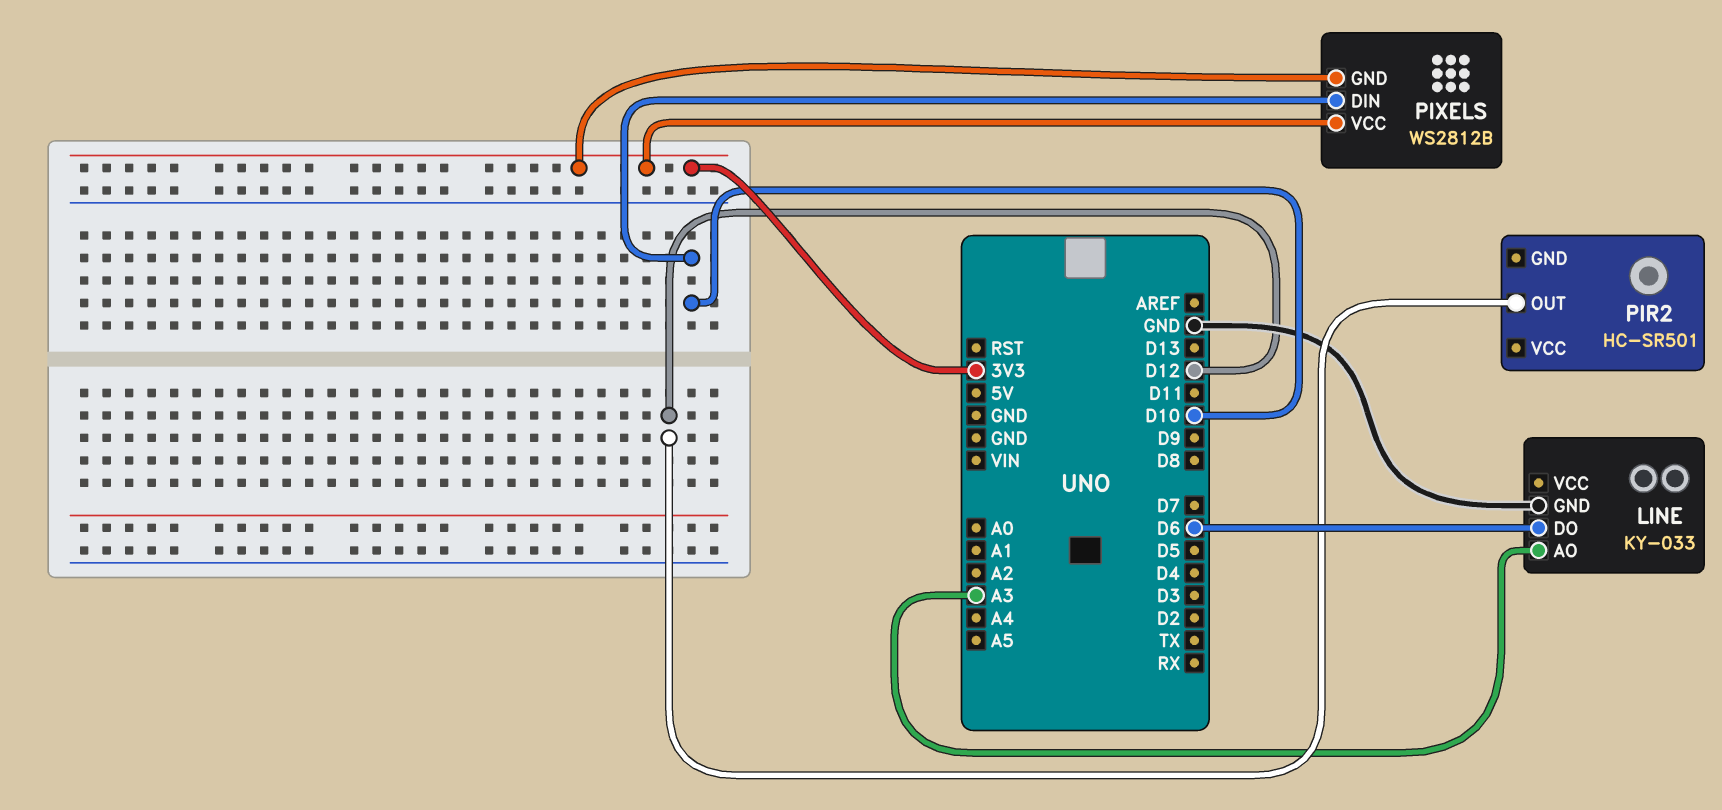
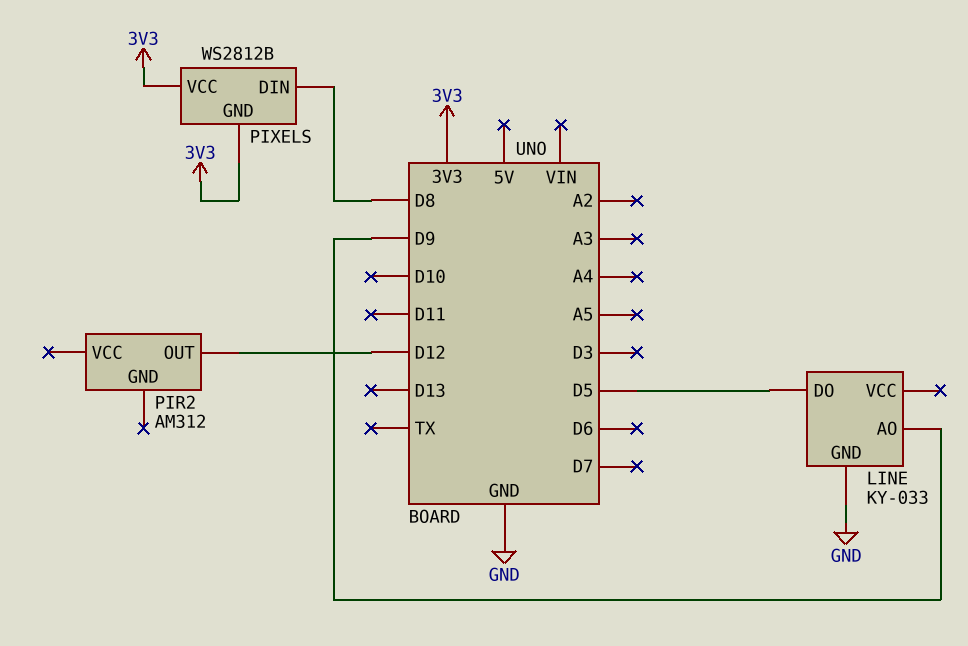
LINE pin AO: A3 -> D9
LINE pin DO: D6 -> D5
PIR2: HC-SR501 -> AM312
PIXELS pin DIN: D10 -> D8

